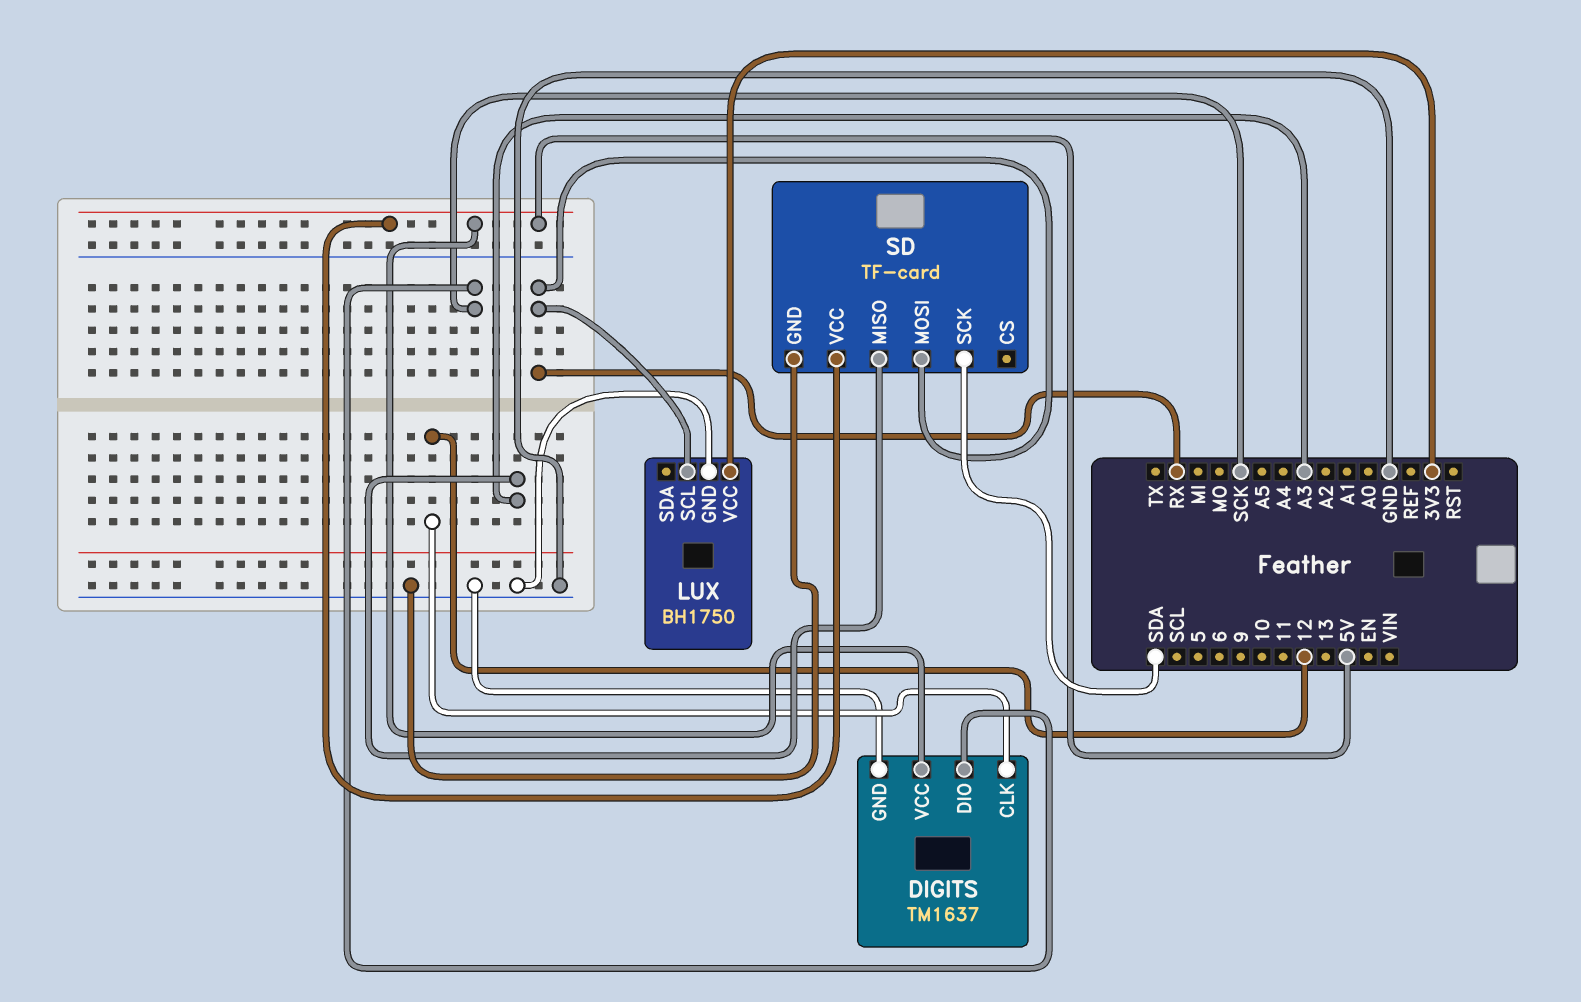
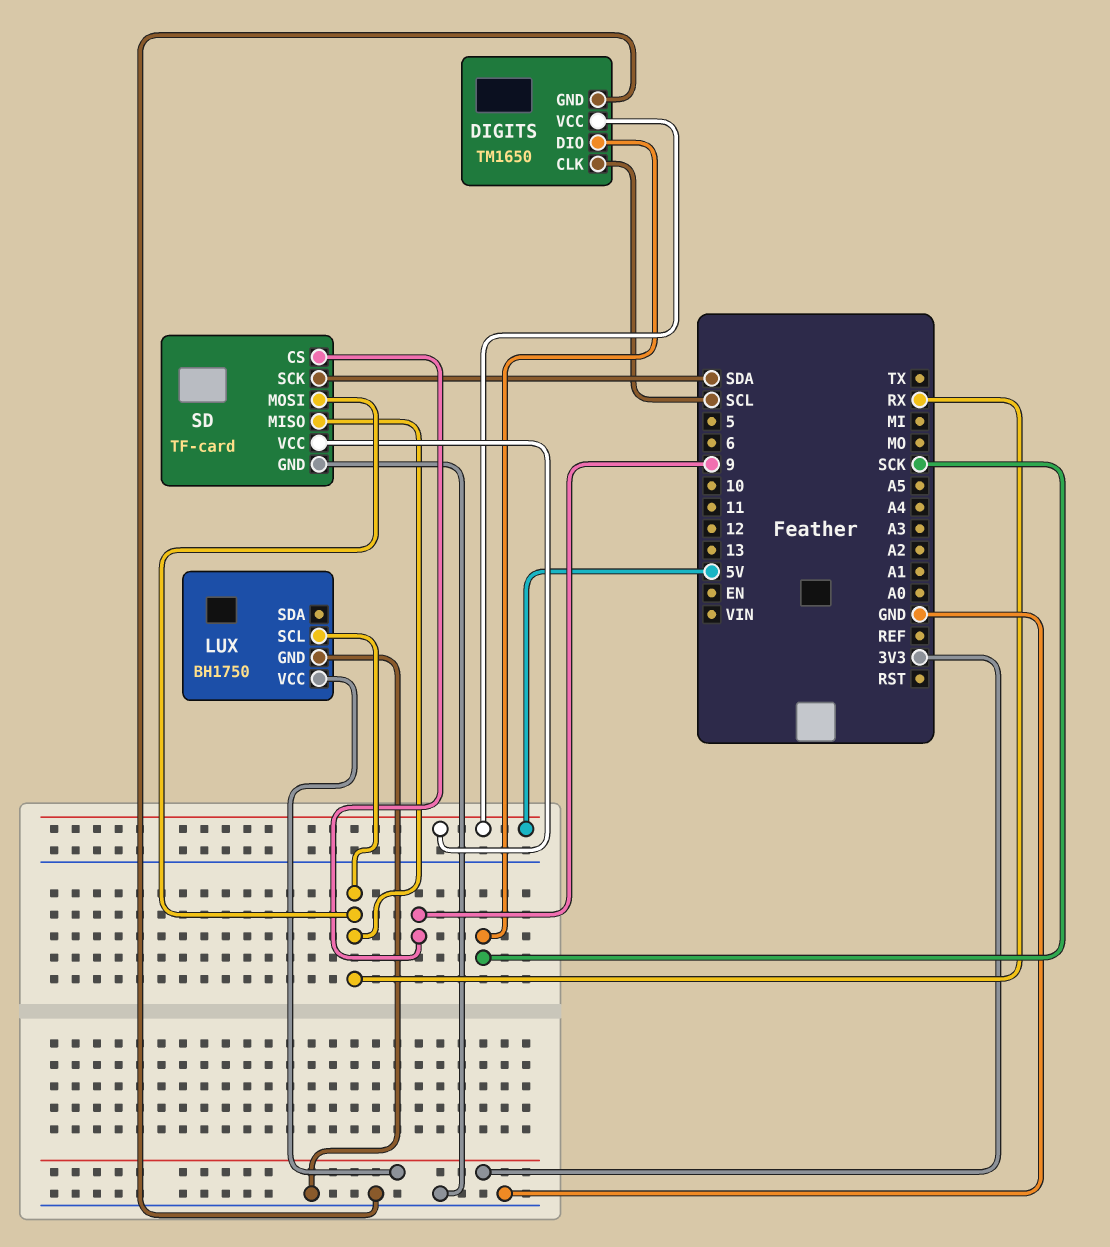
DIGITS: TM1637 -> TM1650
DIGITS pin CLK: 12 -> SCL
SD pin CS: none -> 9
SD pin MISO: A3 -> RX

